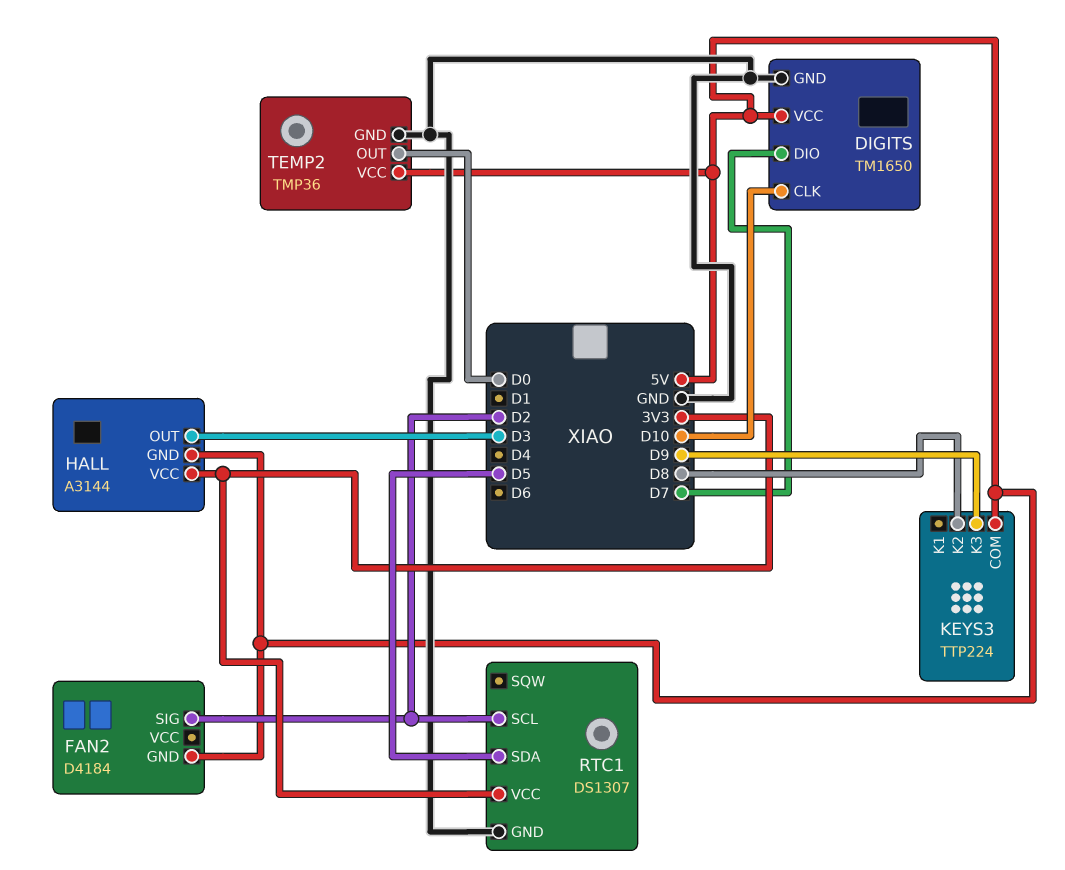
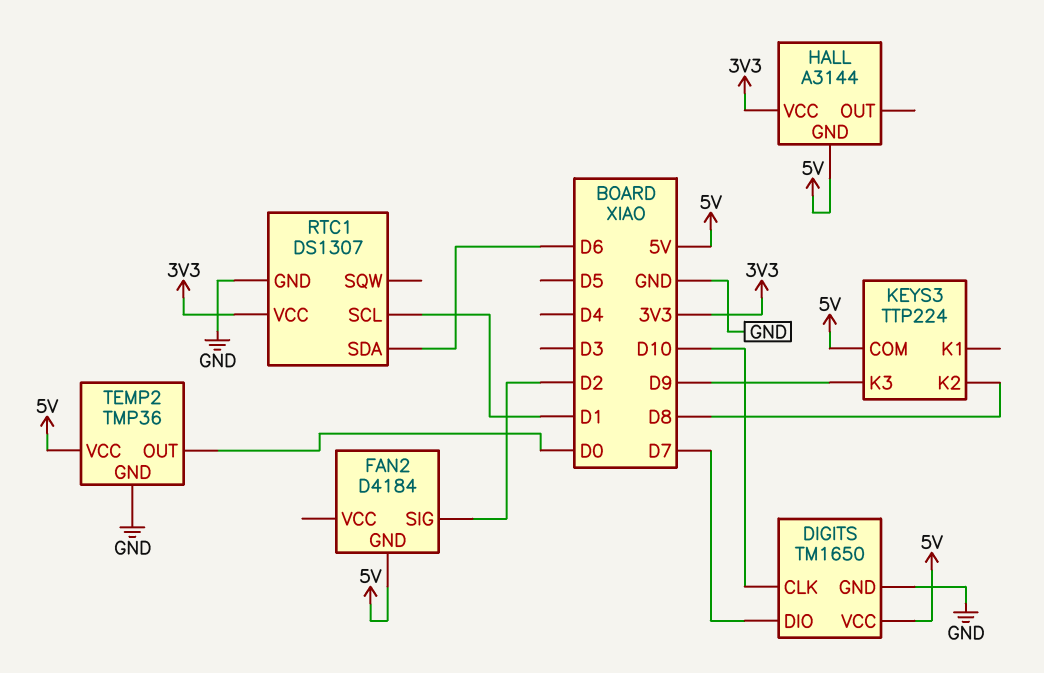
HALL pin OUT: D3 -> none
RTC1 pin SCL: D2 -> D1
RTC1 pin SDA: D5 -> D6

